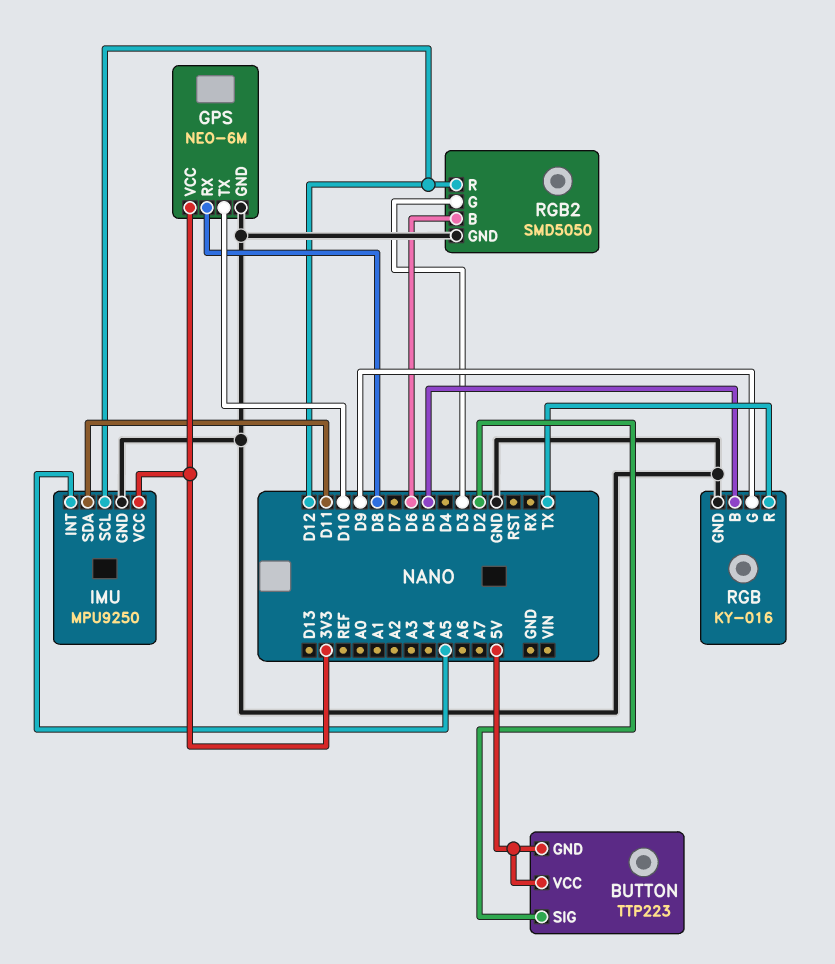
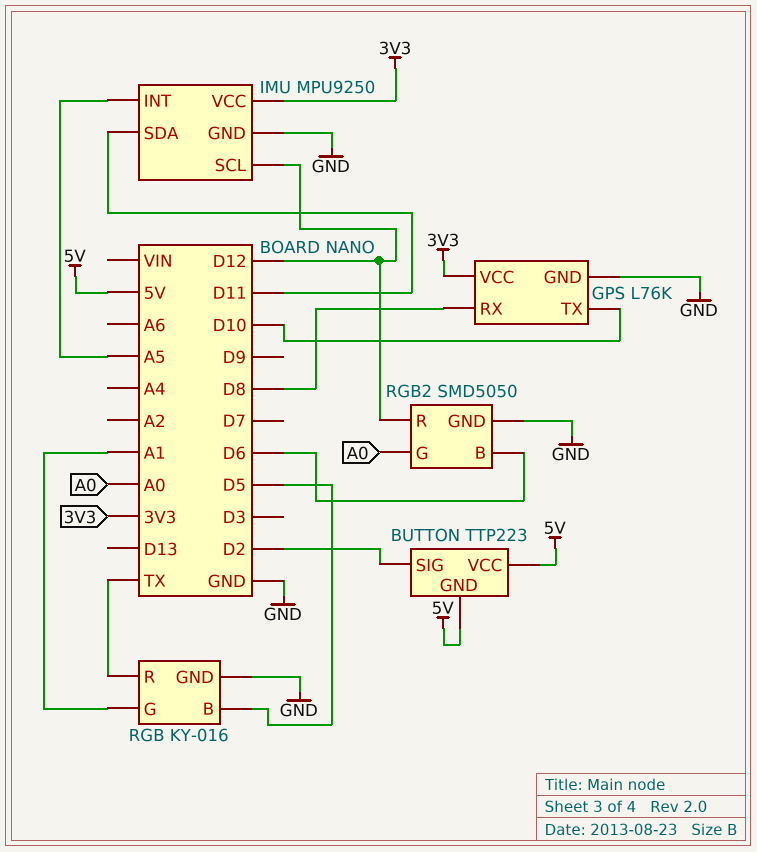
GPS: NEO-6M -> L76K
RGB pin G: D9 -> A1
RGB2 pin G: D3 -> A0

